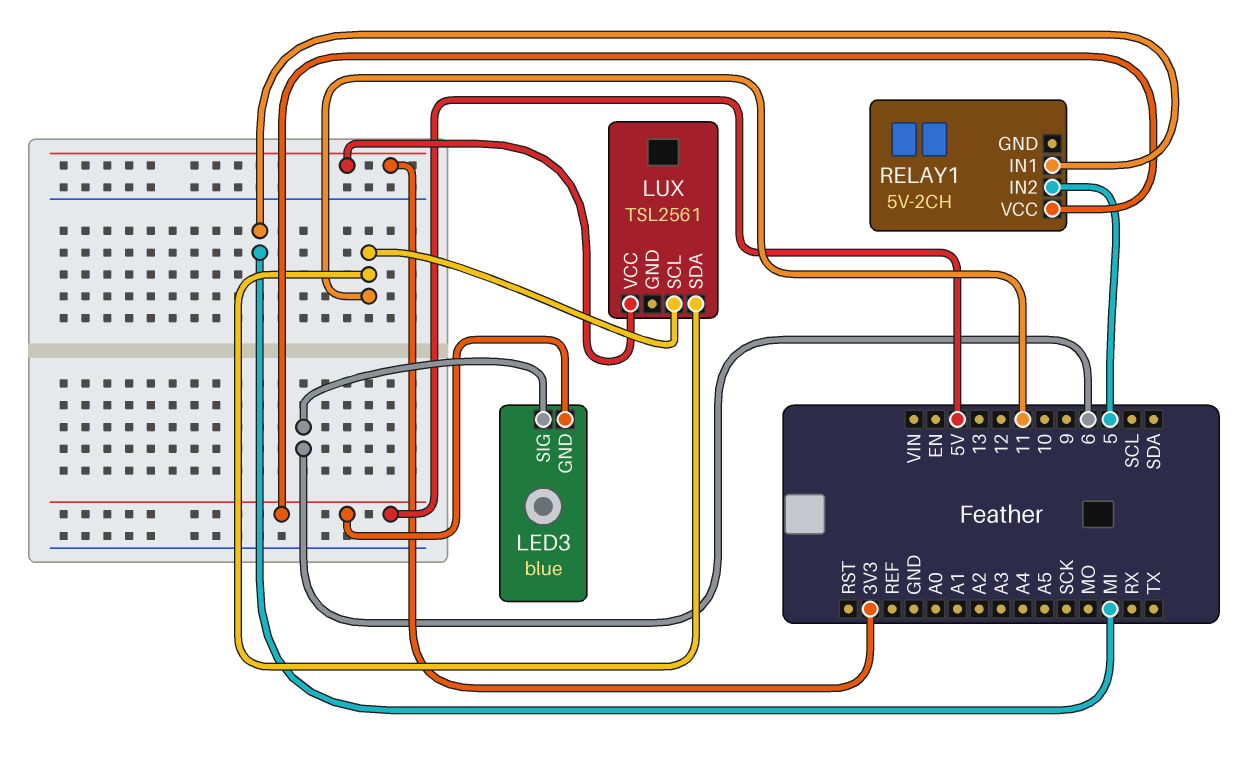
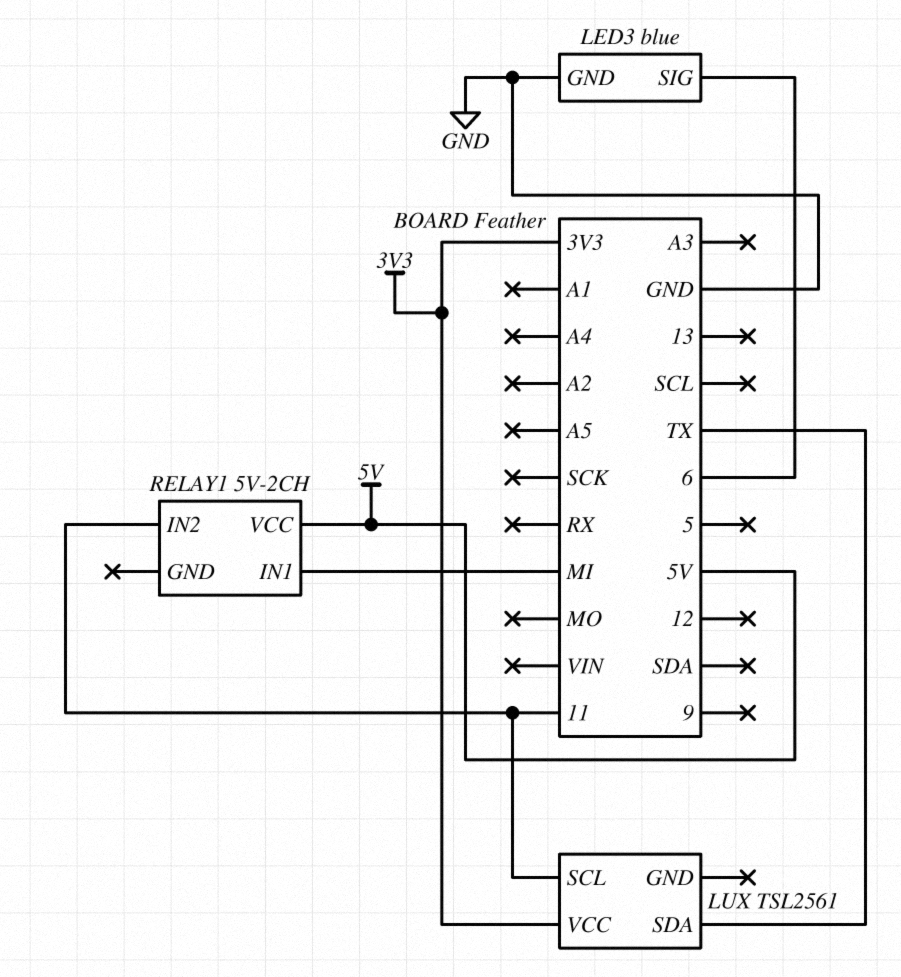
LED3 pin GND: 5V -> GND
LUX pin SDA: 11 -> TX
RELAY1 pin IN2: 5 -> 11

